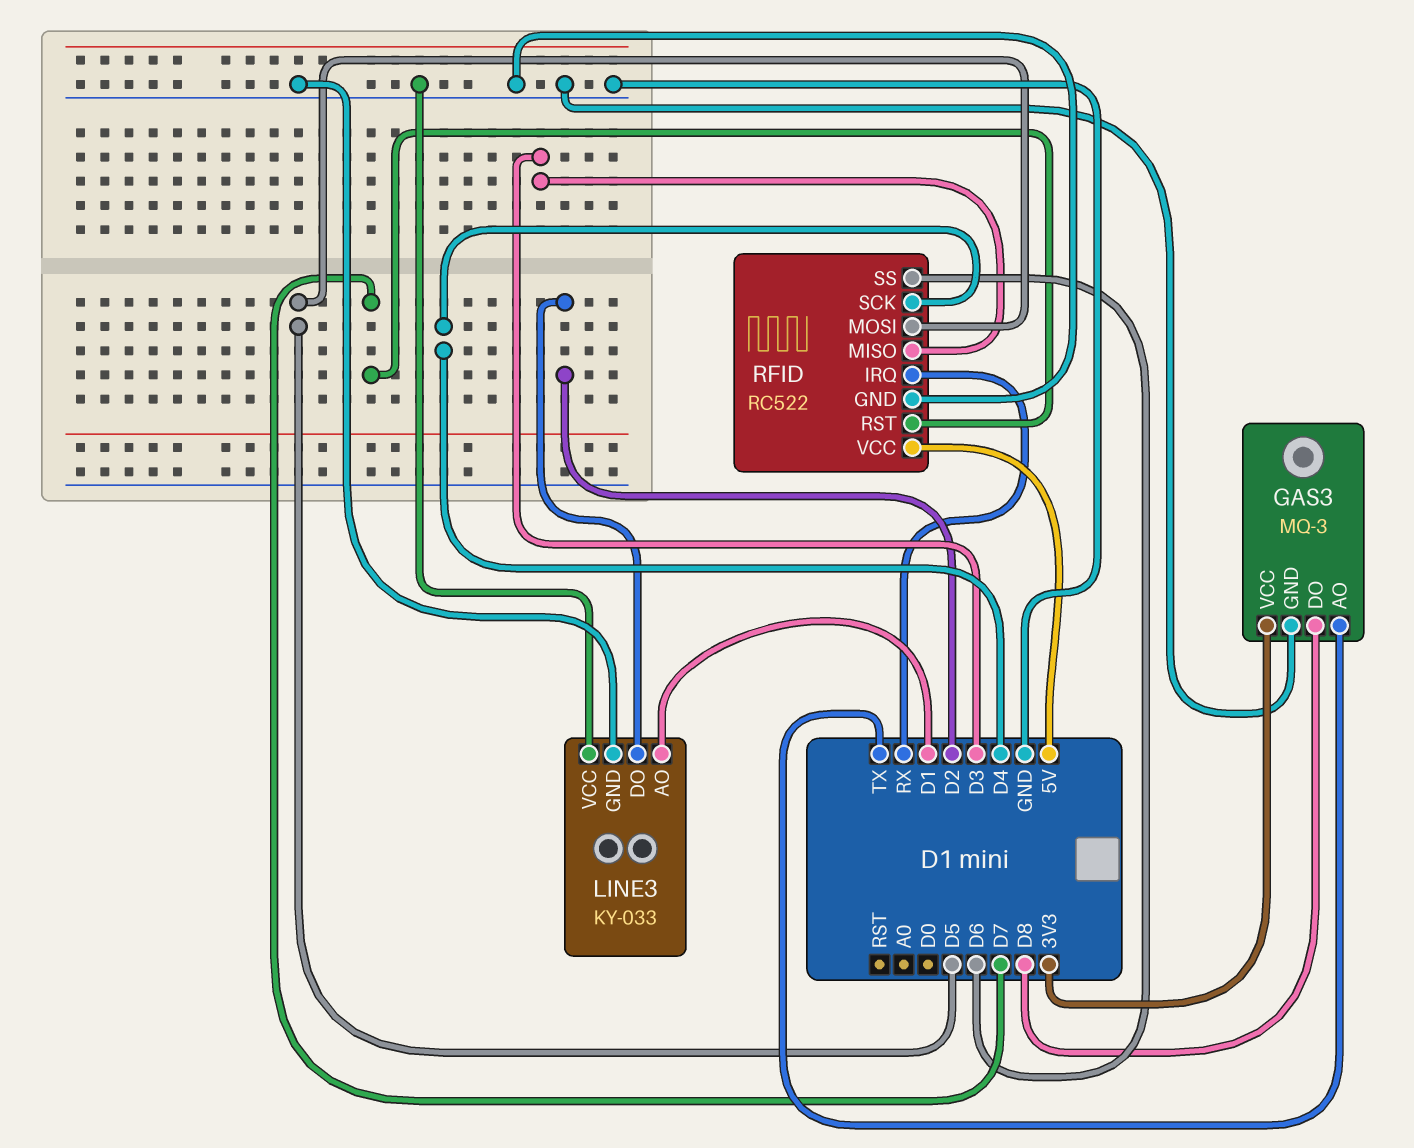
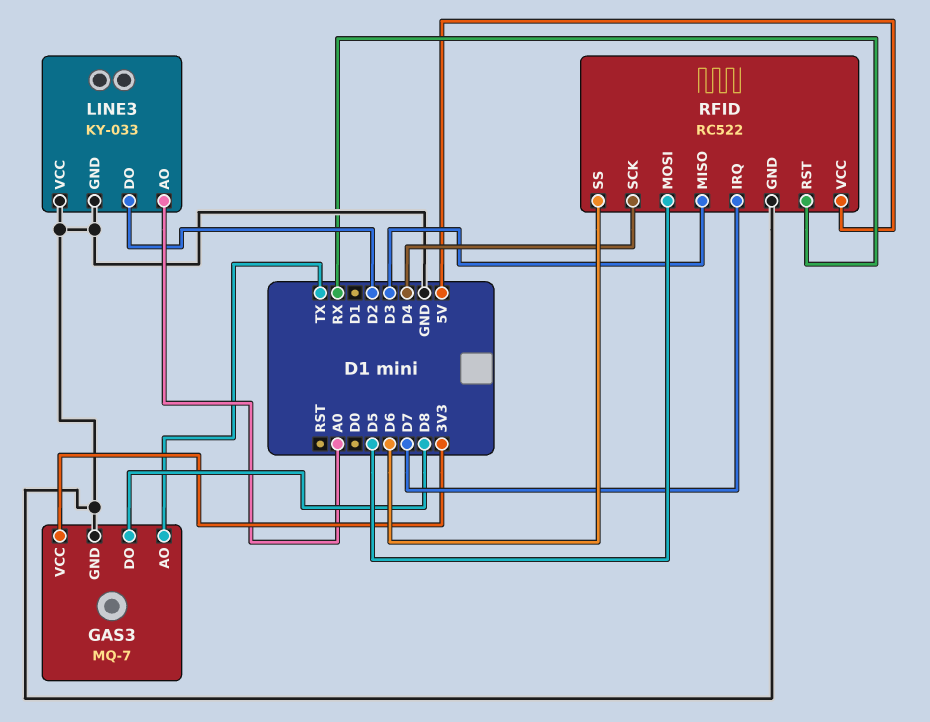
GAS3: MQ-3 -> MQ-7
LINE3 pin AO: D1 -> A0
RFID pin IRQ: RX -> D7
RFID pin RST: D7 -> RX

